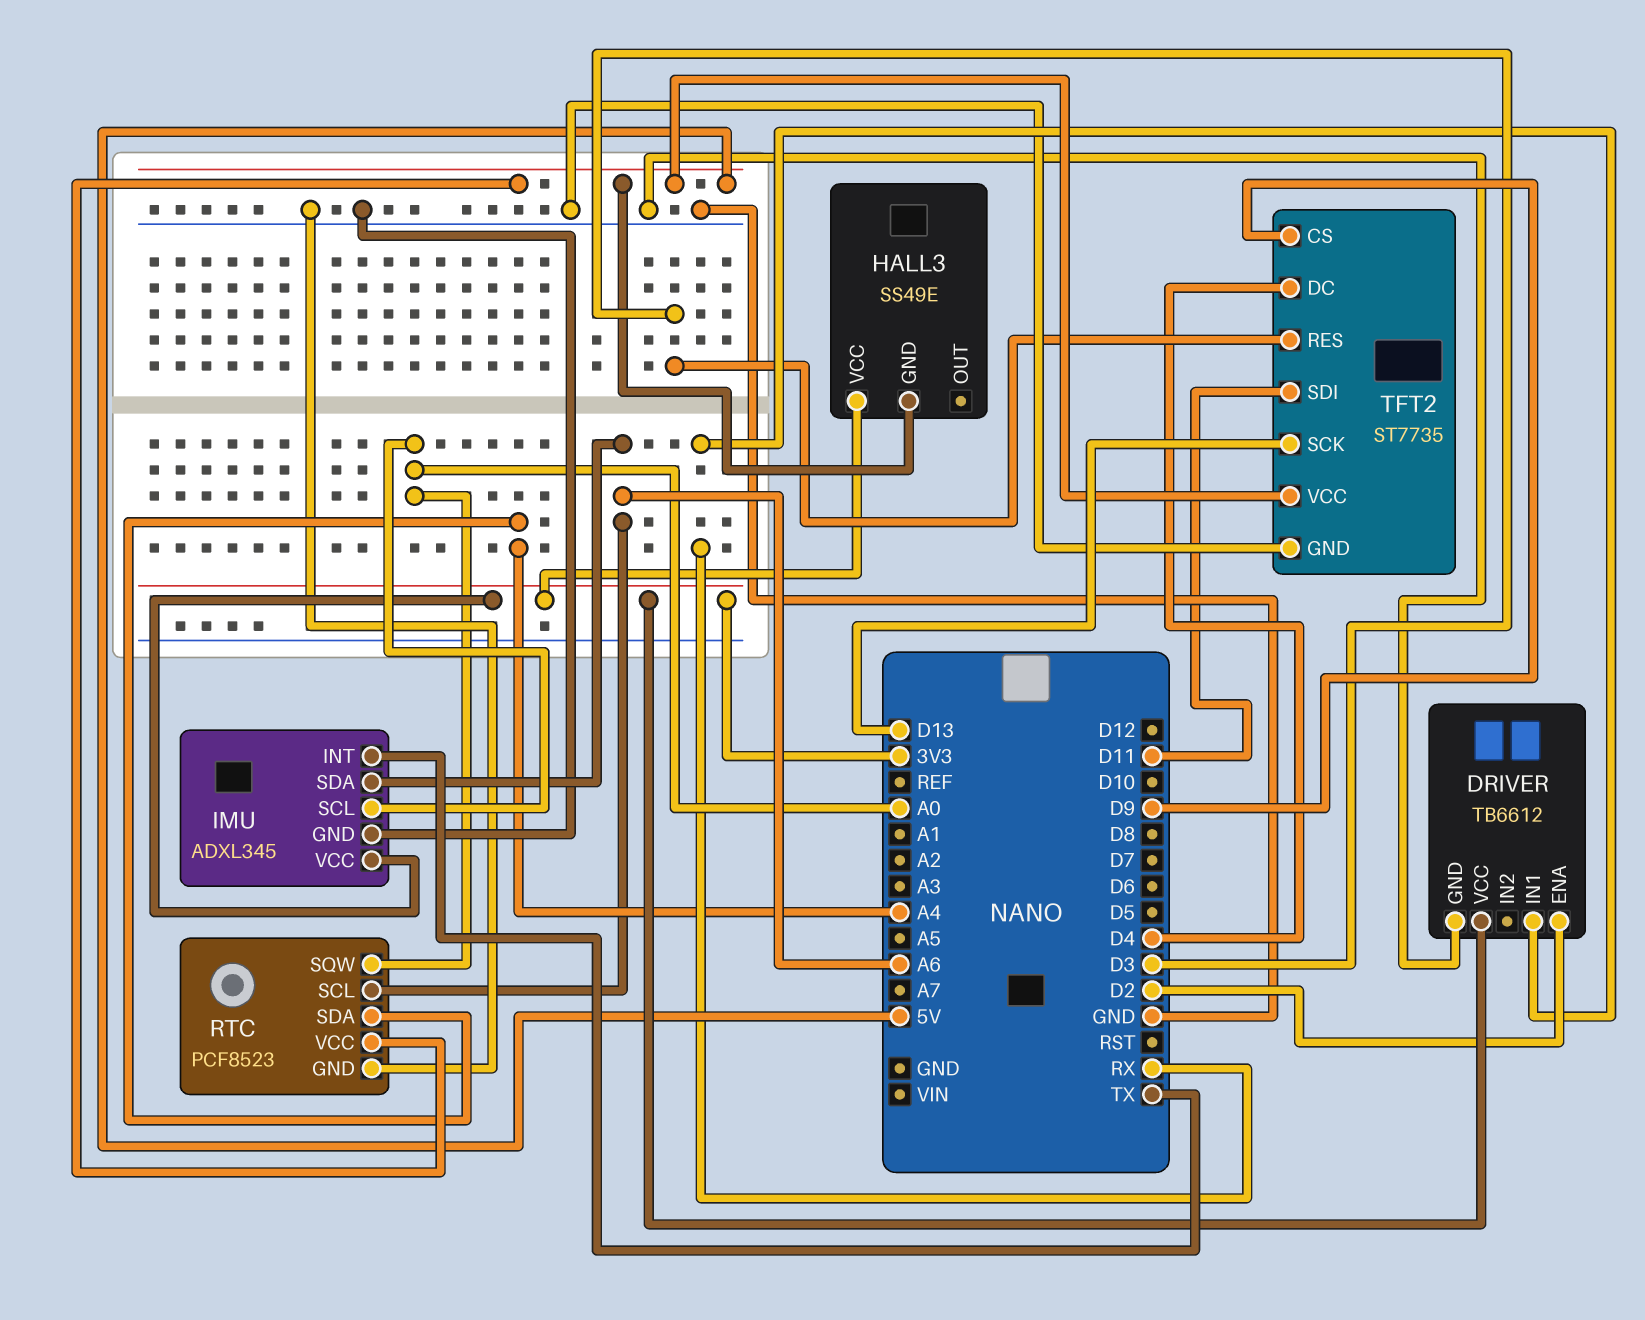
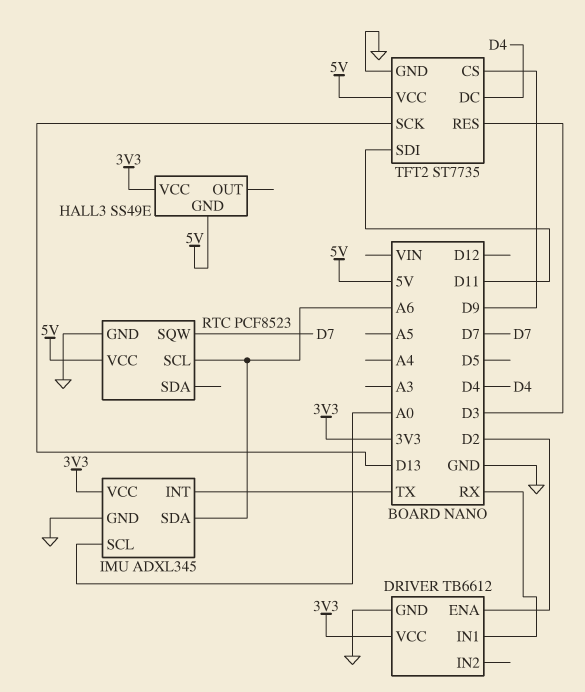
RTC pin SDA: A4 -> none
RTC pin SQW: A0 -> D7

